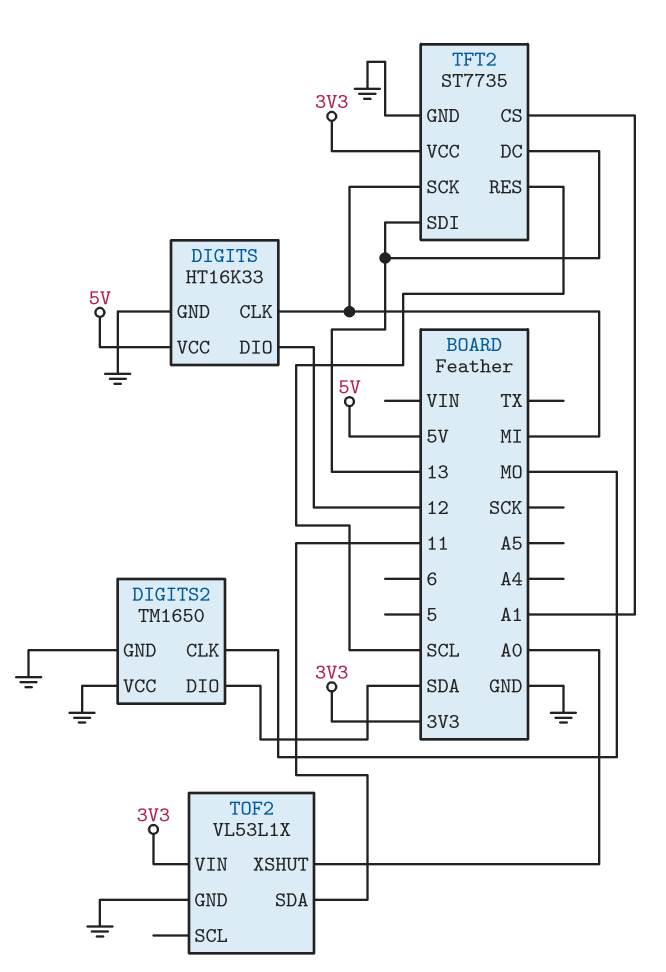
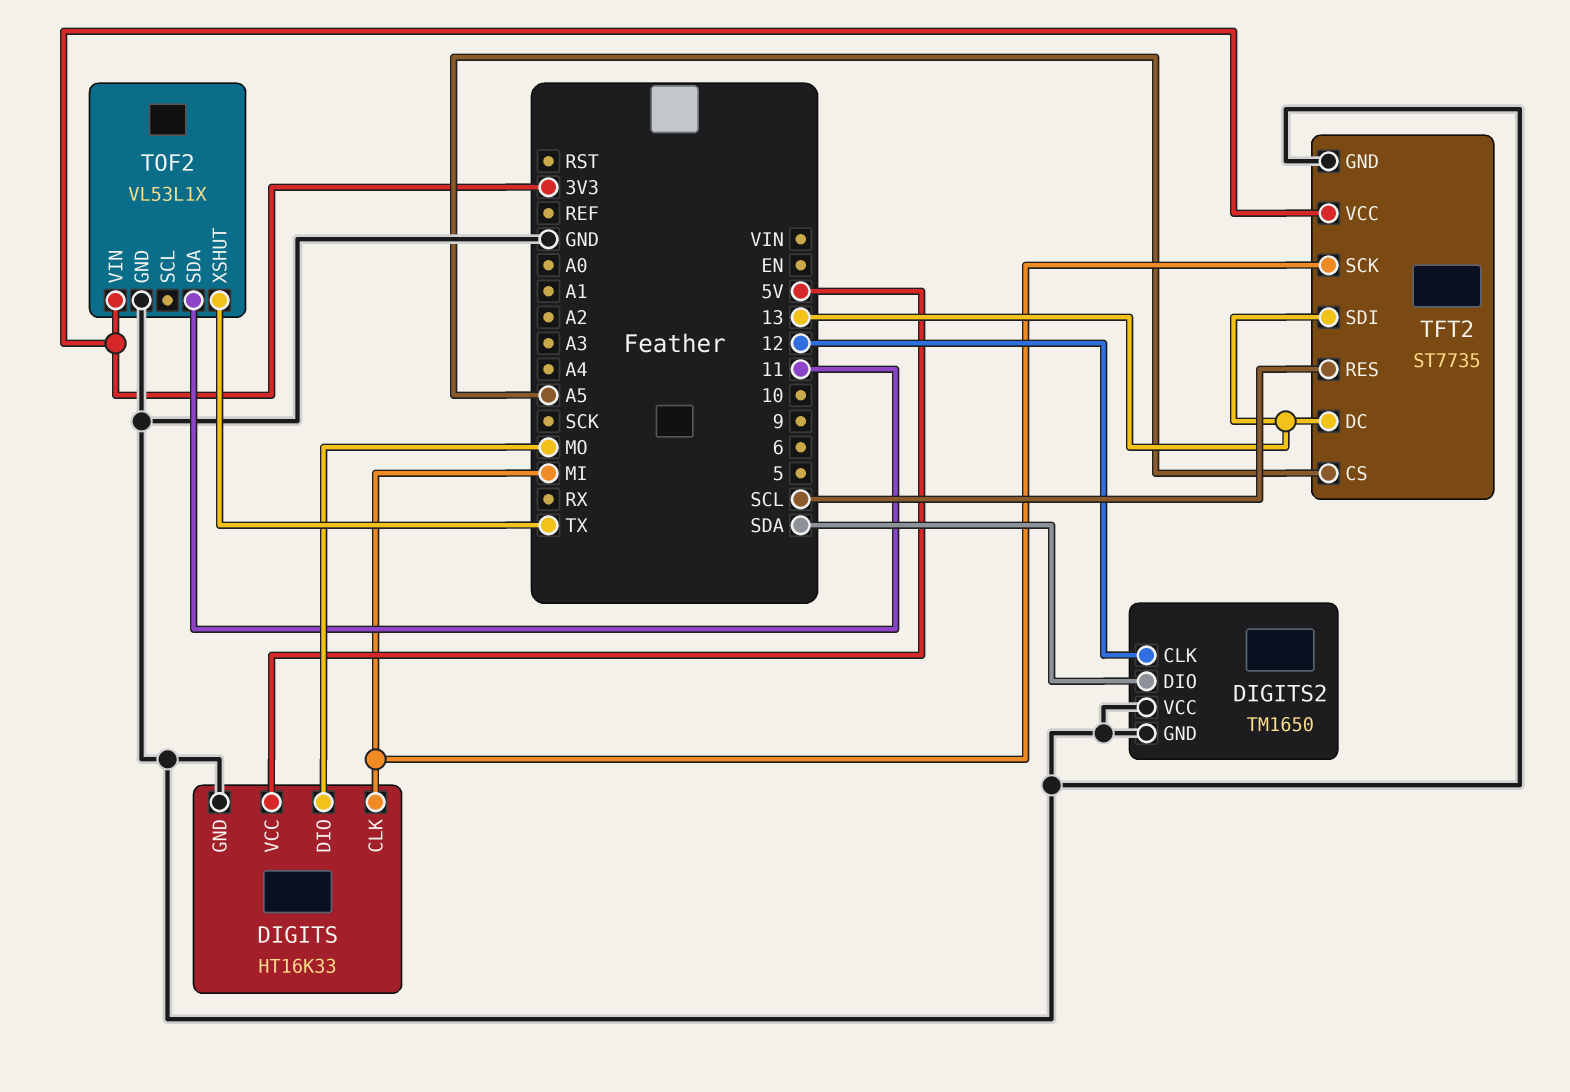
DIGITS pin DIO: 12 -> MO
DIGITS2 pin CLK: MO -> 12
TFT2 pin CS: A1 -> A5
TOF2 pin XSHUT: A0 -> TX

